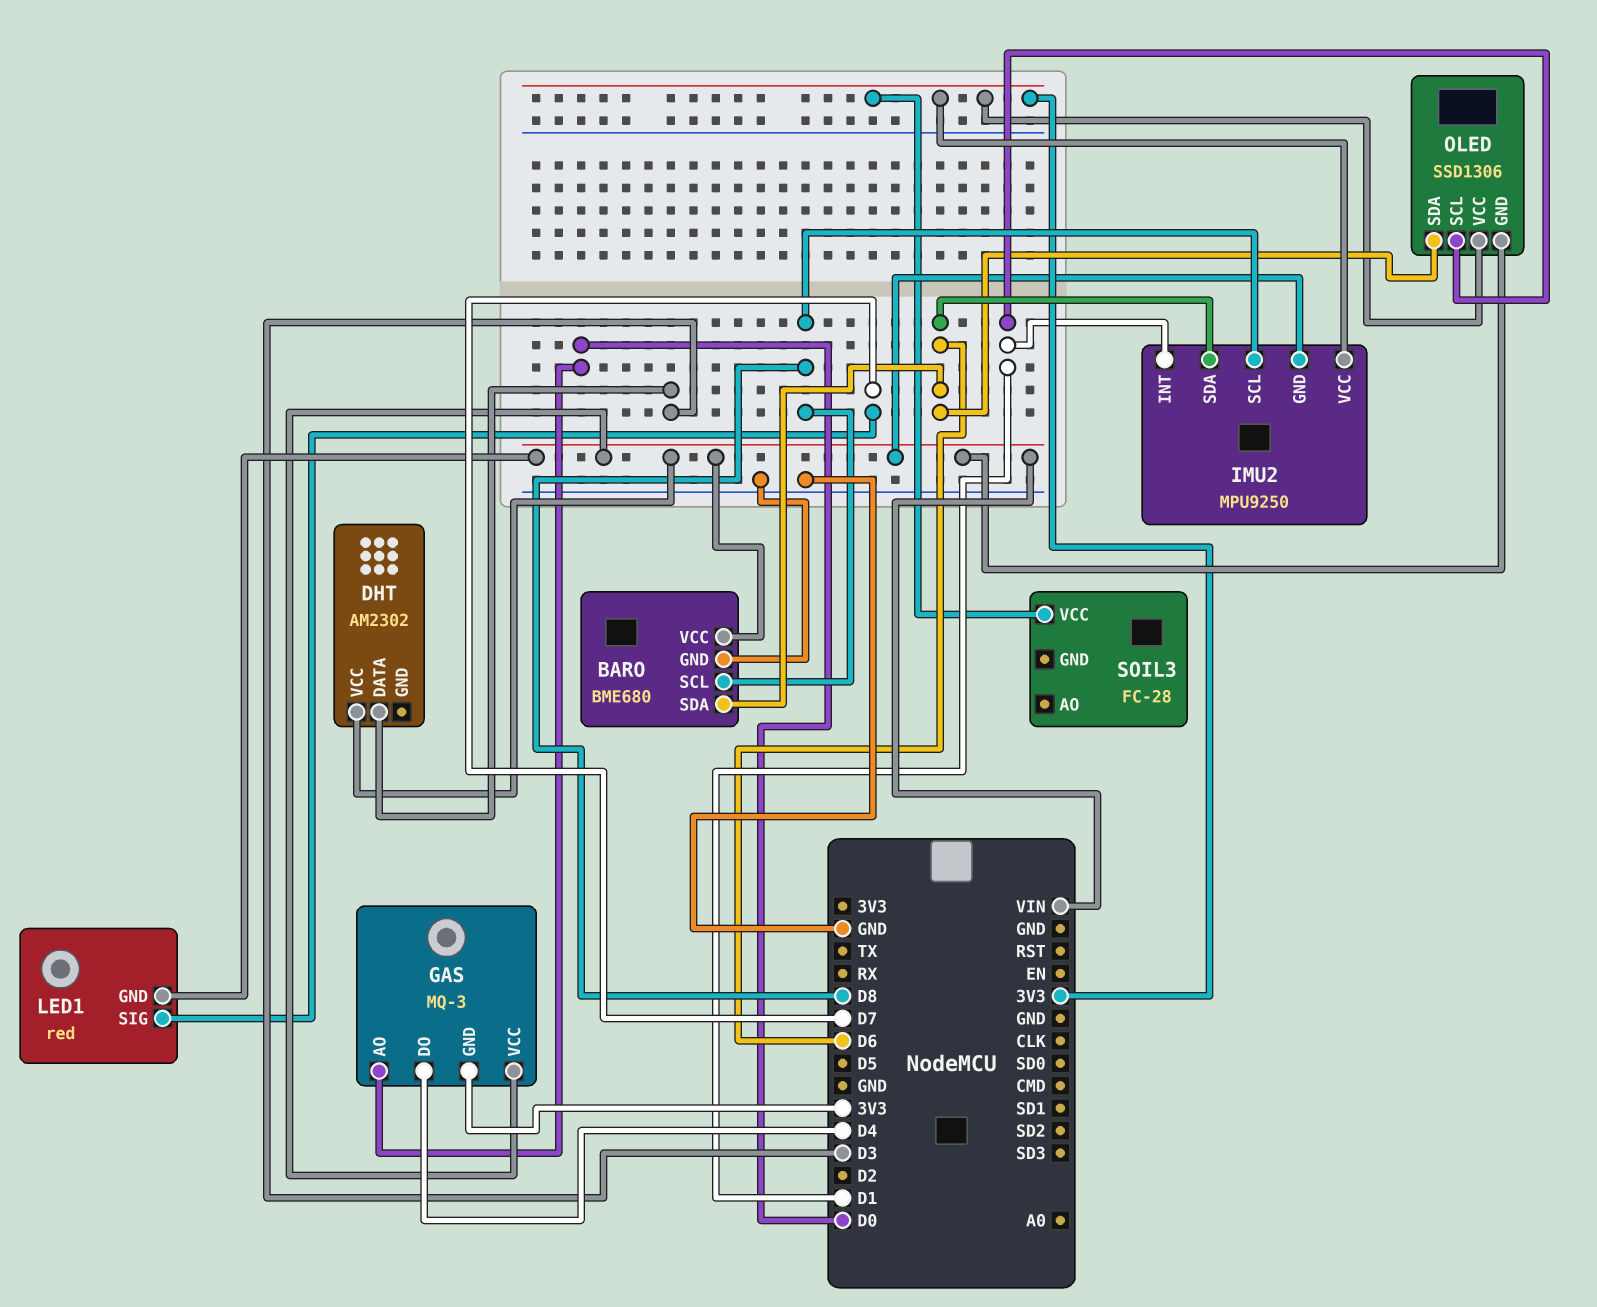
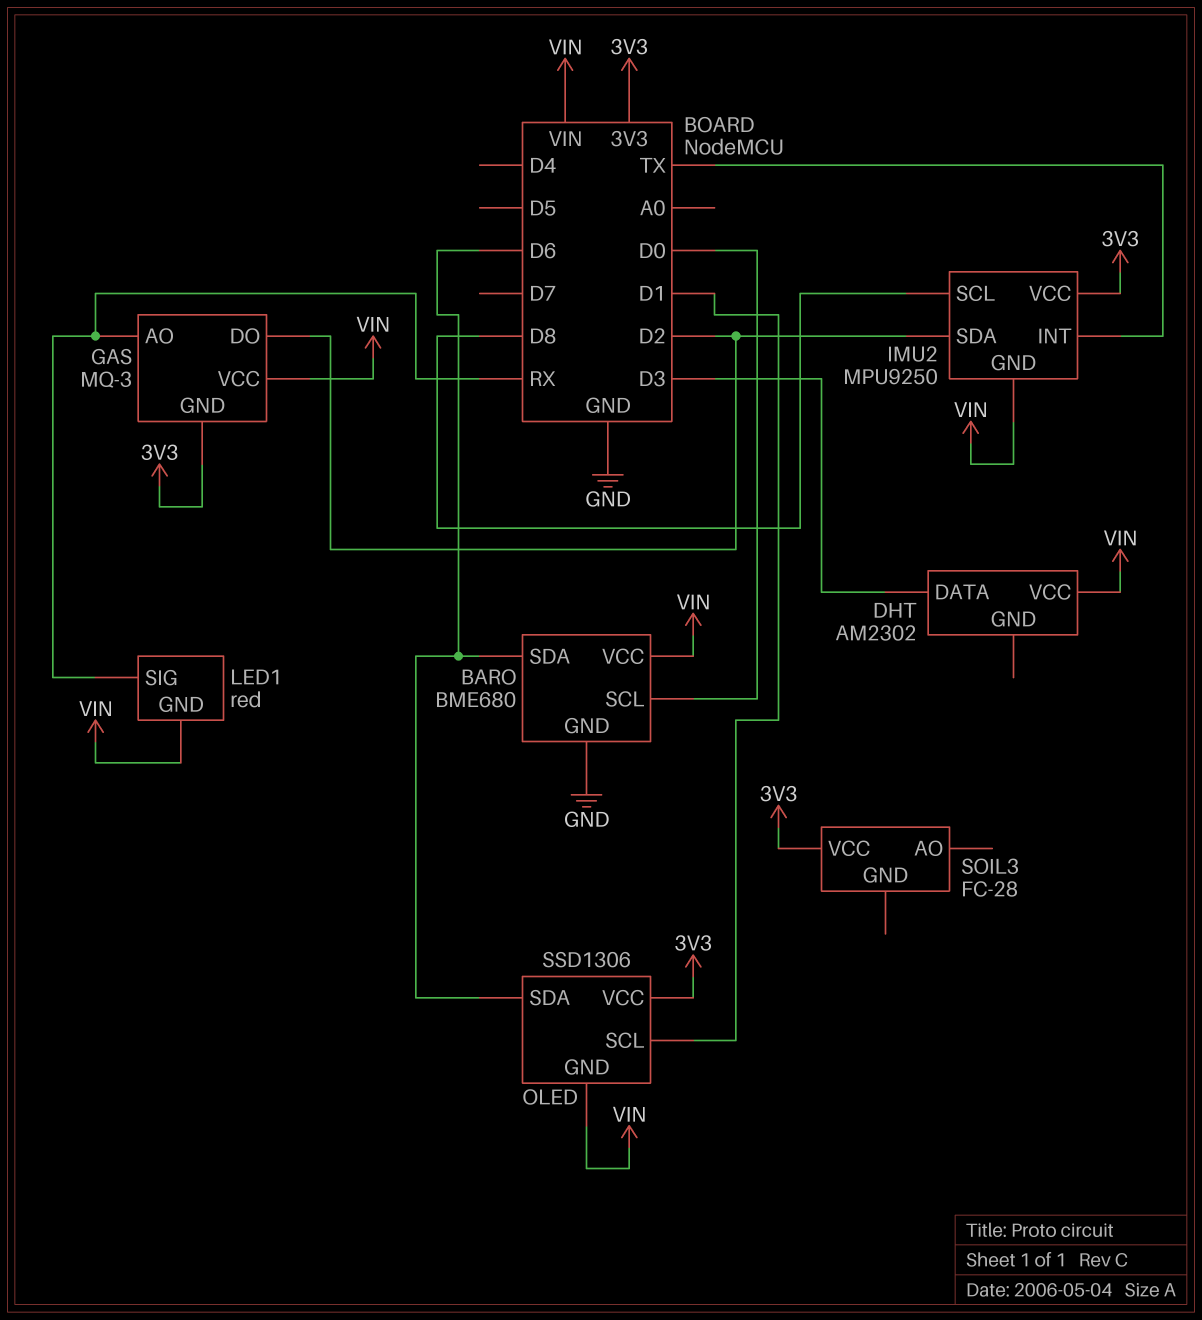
BARO pin SCL: D8 -> D0
GAS pin AO: D0 -> RX
GAS pin DO: D4 -> D2
IMU2 pin INT: D1 -> TX
IMU2 pin SDA: D6 -> D2
LED1 pin SIG: D7 -> RX

